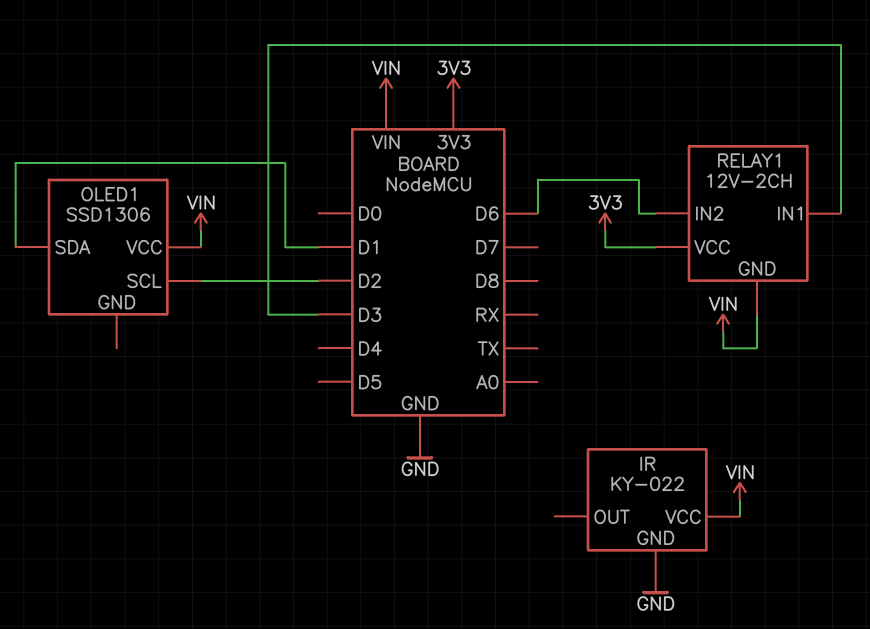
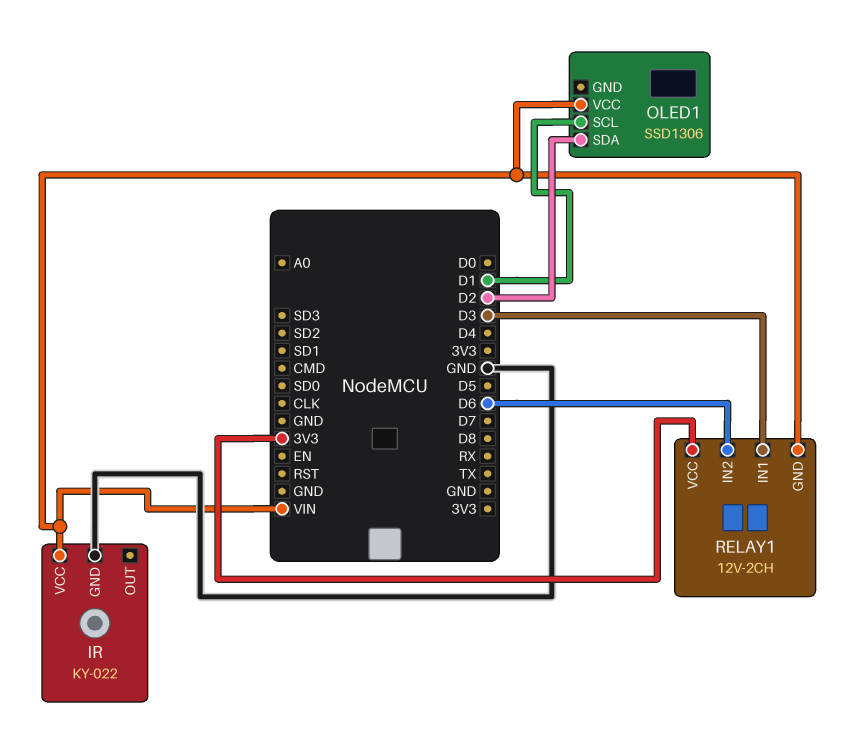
OLED1 pin SCL: D2 -> D1
OLED1 pin SDA: D1 -> D2

